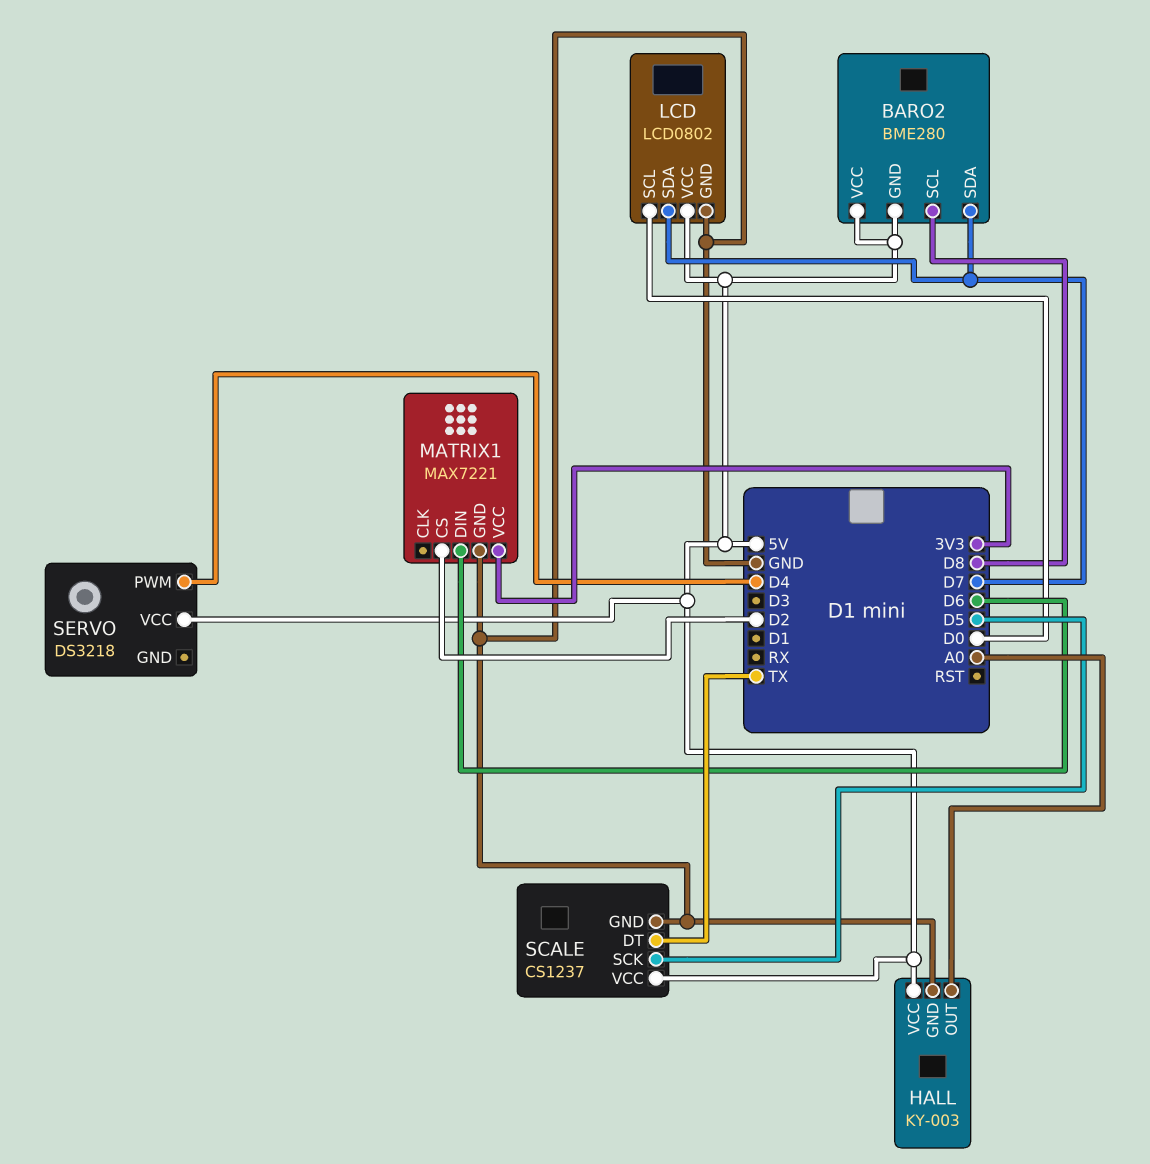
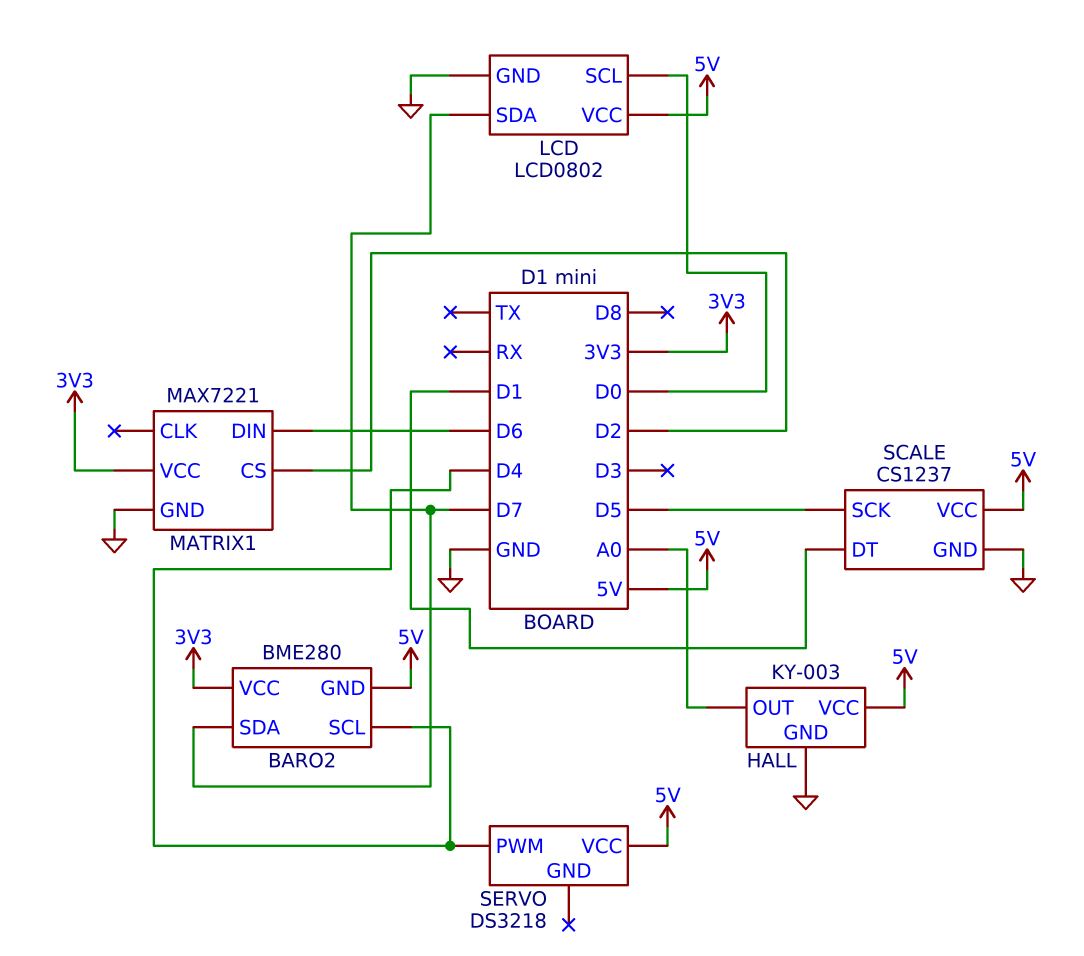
BARO2 pin SCL: D8 -> D4
BARO2 pin VCC: 5V -> 3V3
SCALE pin DT: TX -> D1

